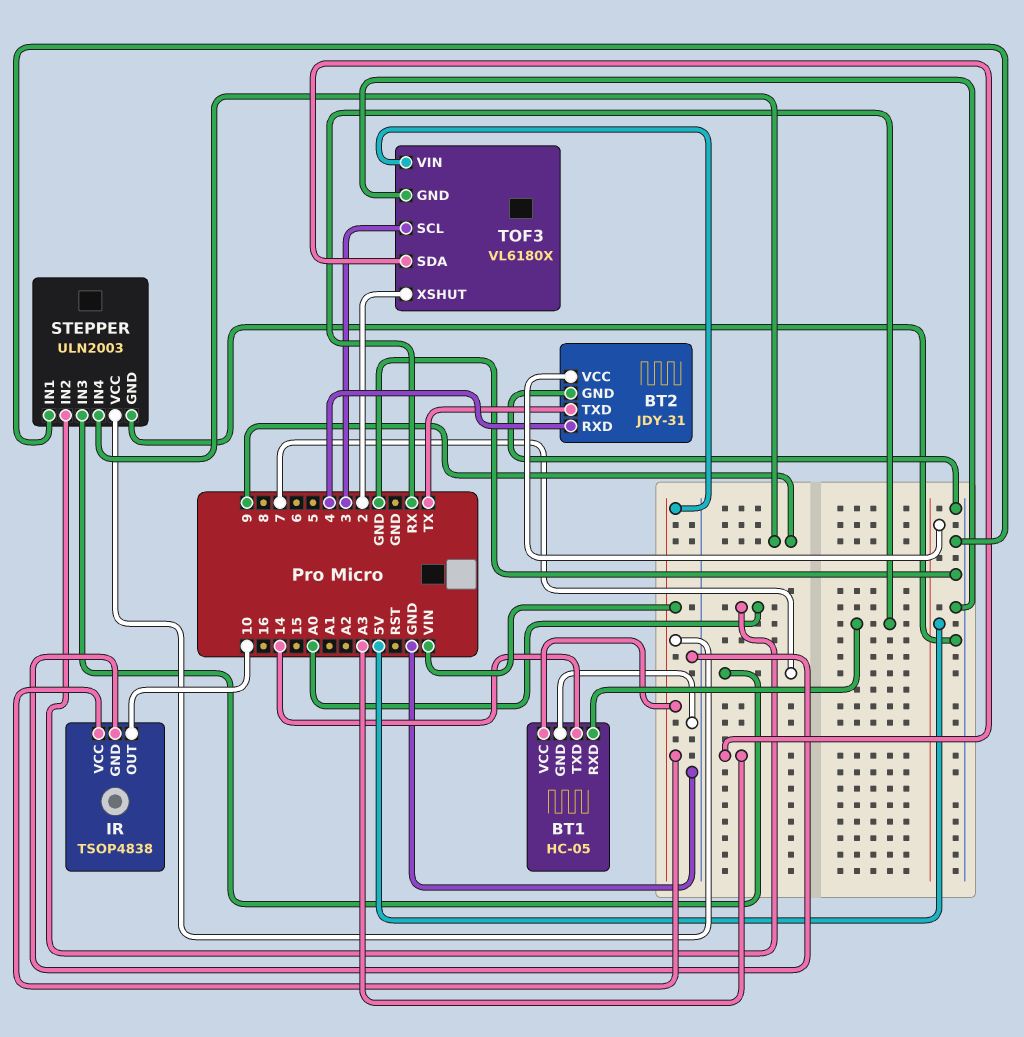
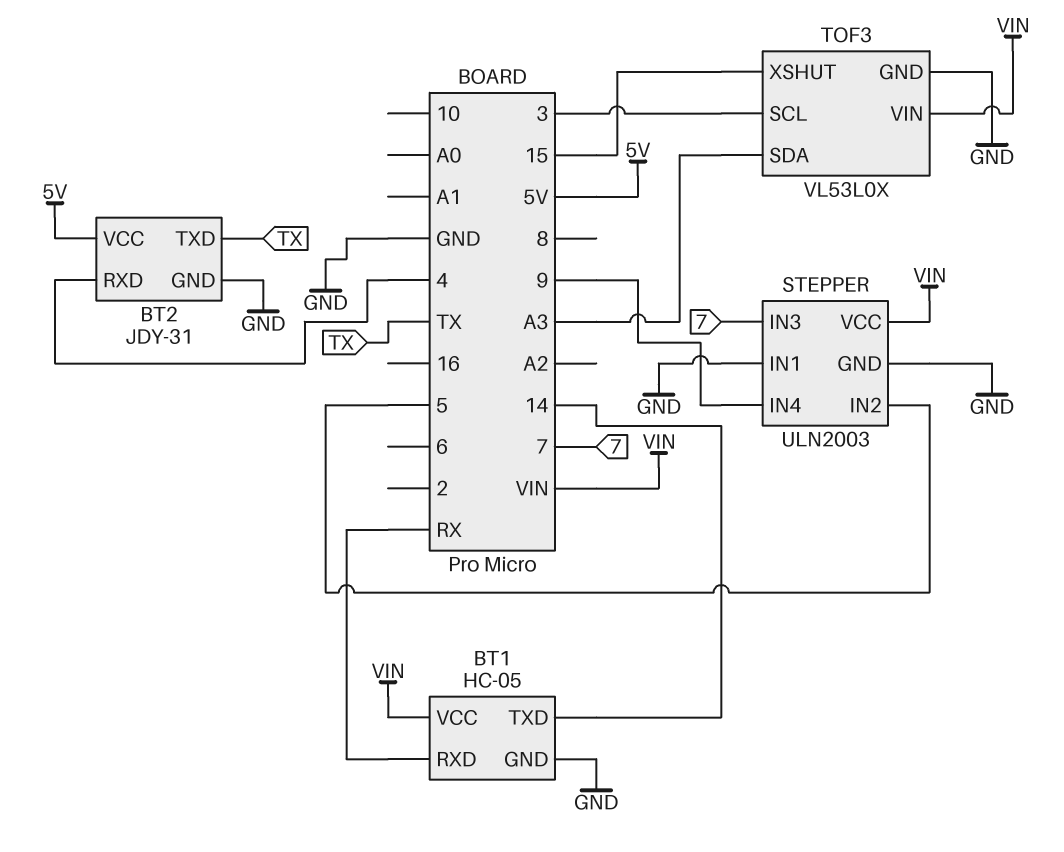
IR: TSOP4838 -> none
IR pin GND: GND -> none
IR pin OUT: 10 -> none
IR pin VCC: VIN -> none
STEPPER pin IN2: A0 -> 5
TOF3: VL6180X -> VL53L0X
TOF3 pin XSHUT: 2 -> 15

